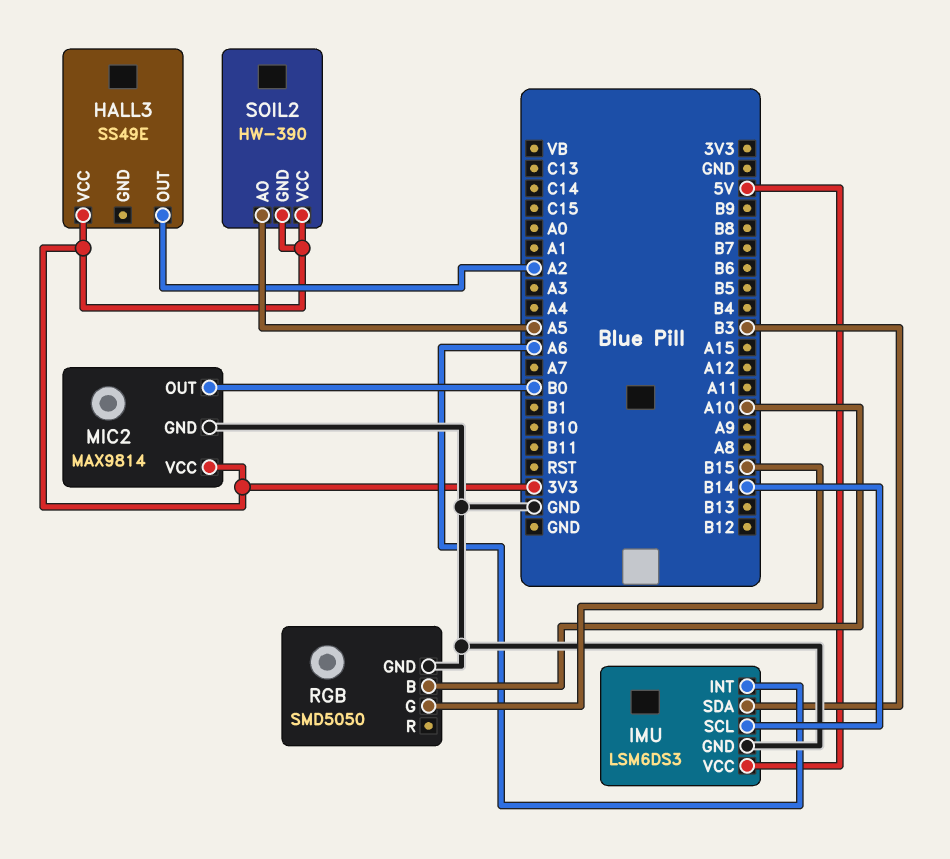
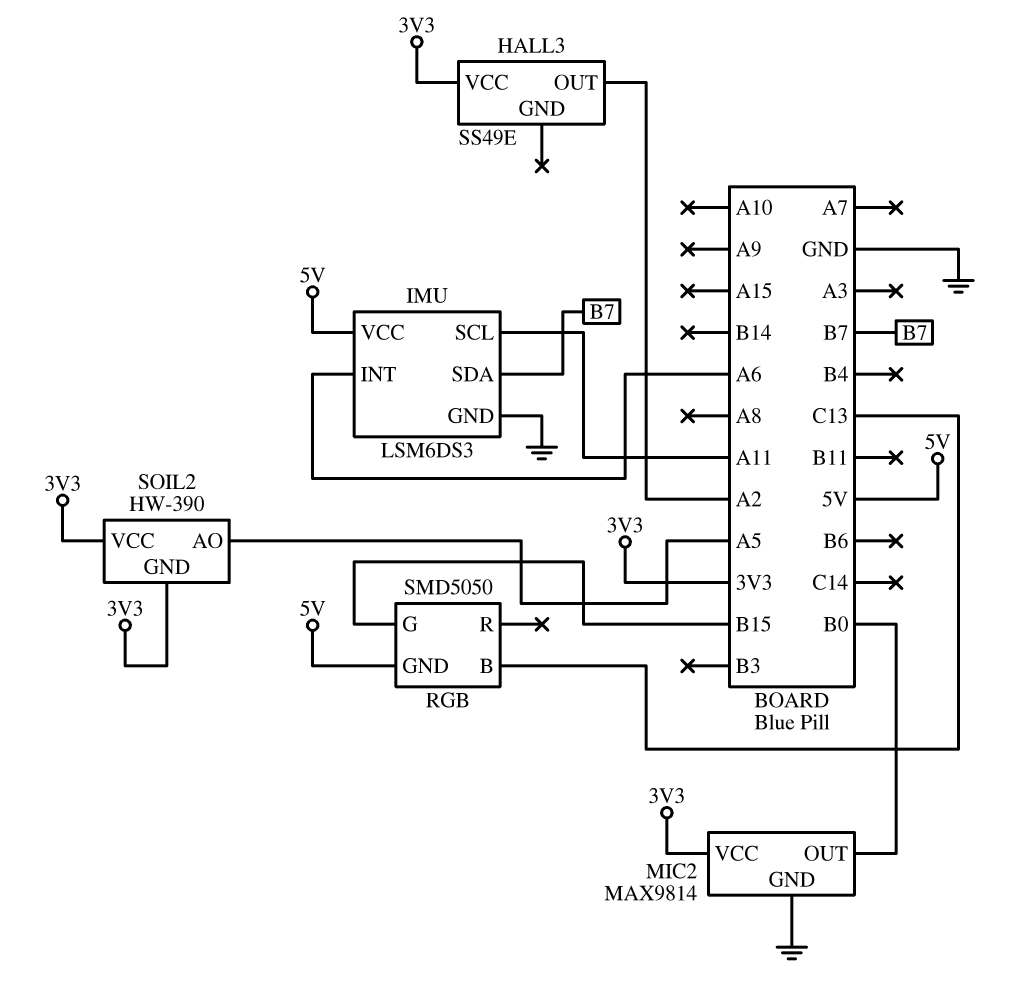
IMU pin SCL: B14 -> A11
IMU pin SDA: B3 -> B7
RGB pin B: A10 -> C13
RGB pin GND: GND -> 5V

